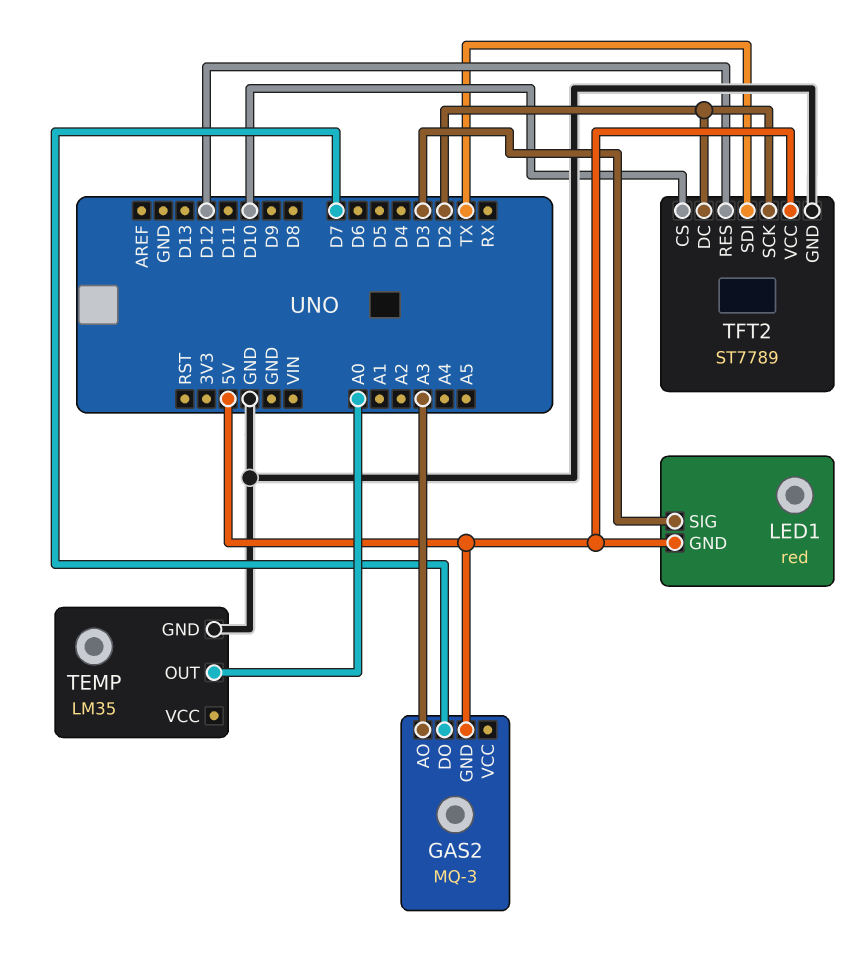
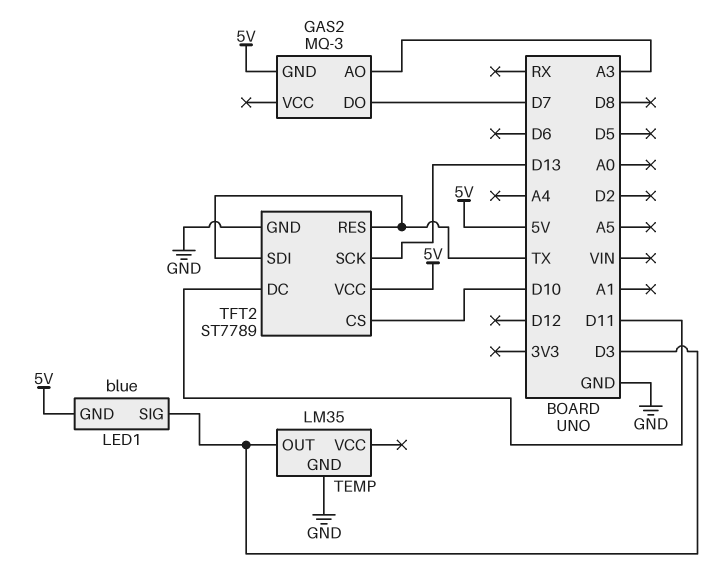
LED1: red -> blue
TEMP pin OUT: A0 -> D3
TFT2 pin DC: D2 -> D11
TFT2 pin RES: D12 -> TX
TFT2 pin SCK: D2 -> D13

